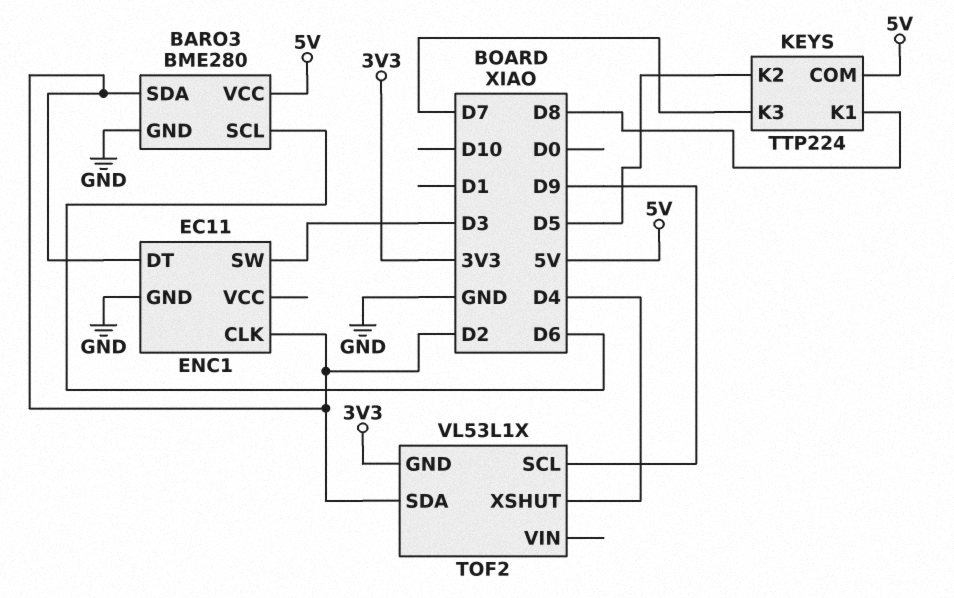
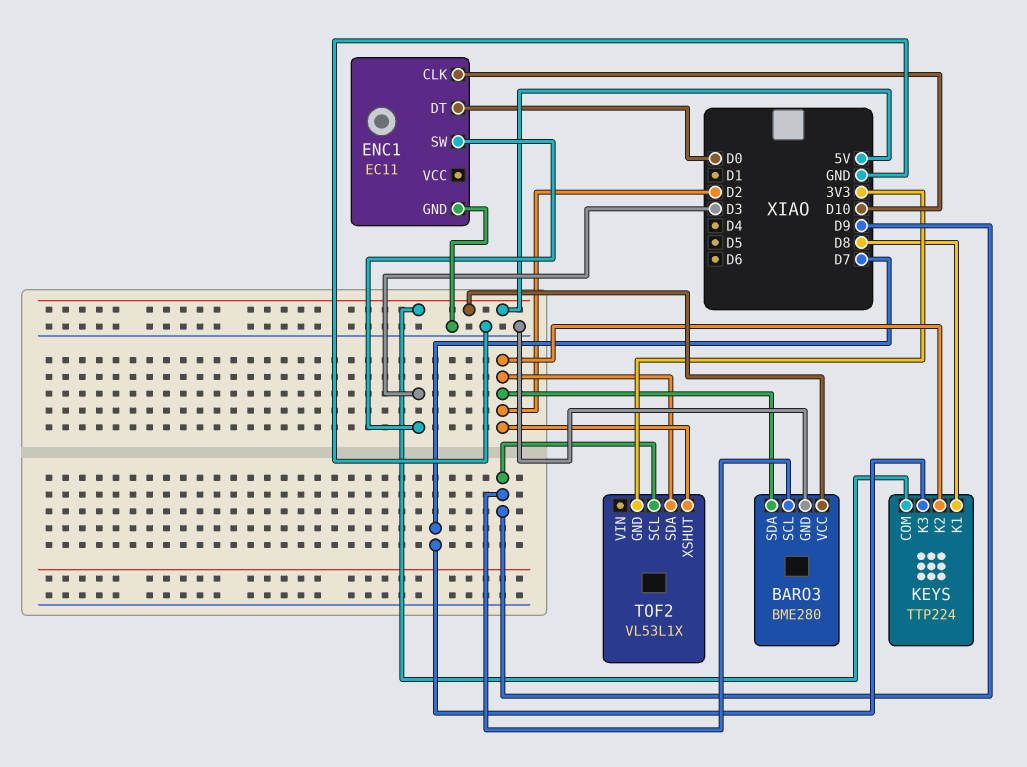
BARO3 pin SCL: D6 -> D9
ENC1 pin CLK: D2 -> D10
ENC1 pin DT: D2 -> D0
KEYS pin K2: D5 -> D2
TOF2 pin XSHUT: D4 -> D2

